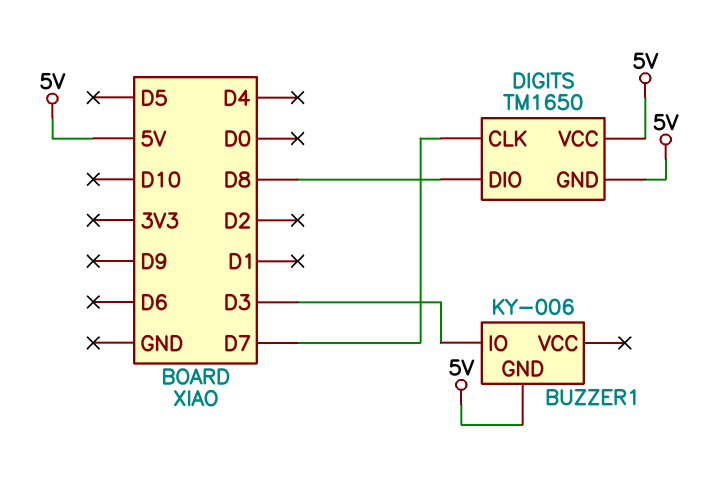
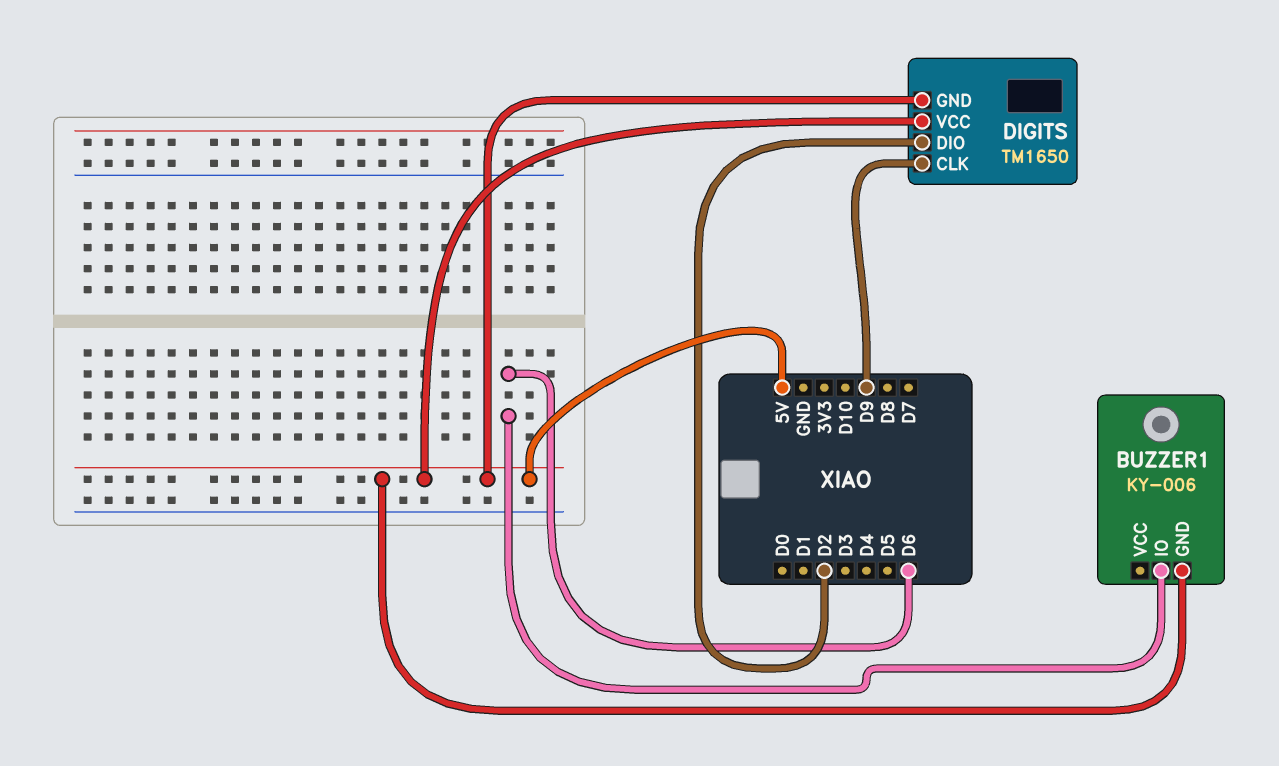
BUZZER1 pin IO: D3 -> D6
DIGITS pin CLK: D7 -> D9
DIGITS pin DIO: D8 -> D2

